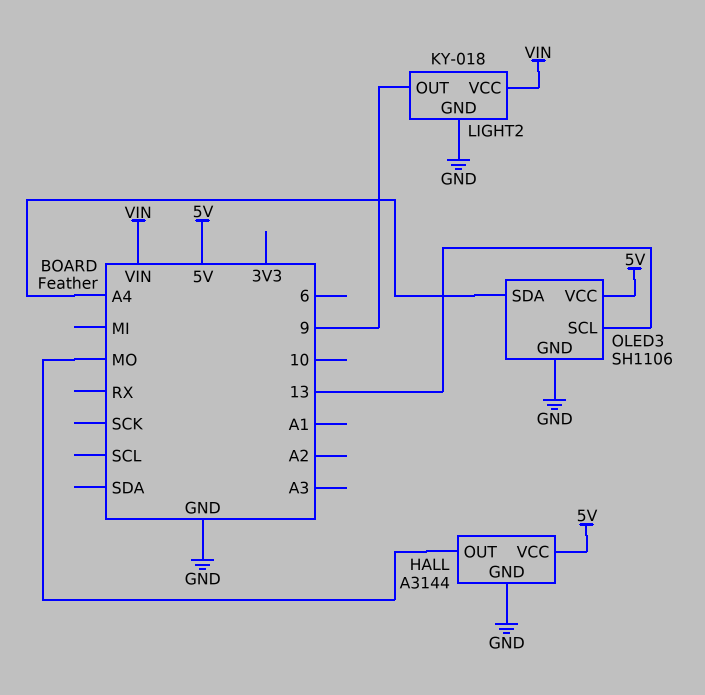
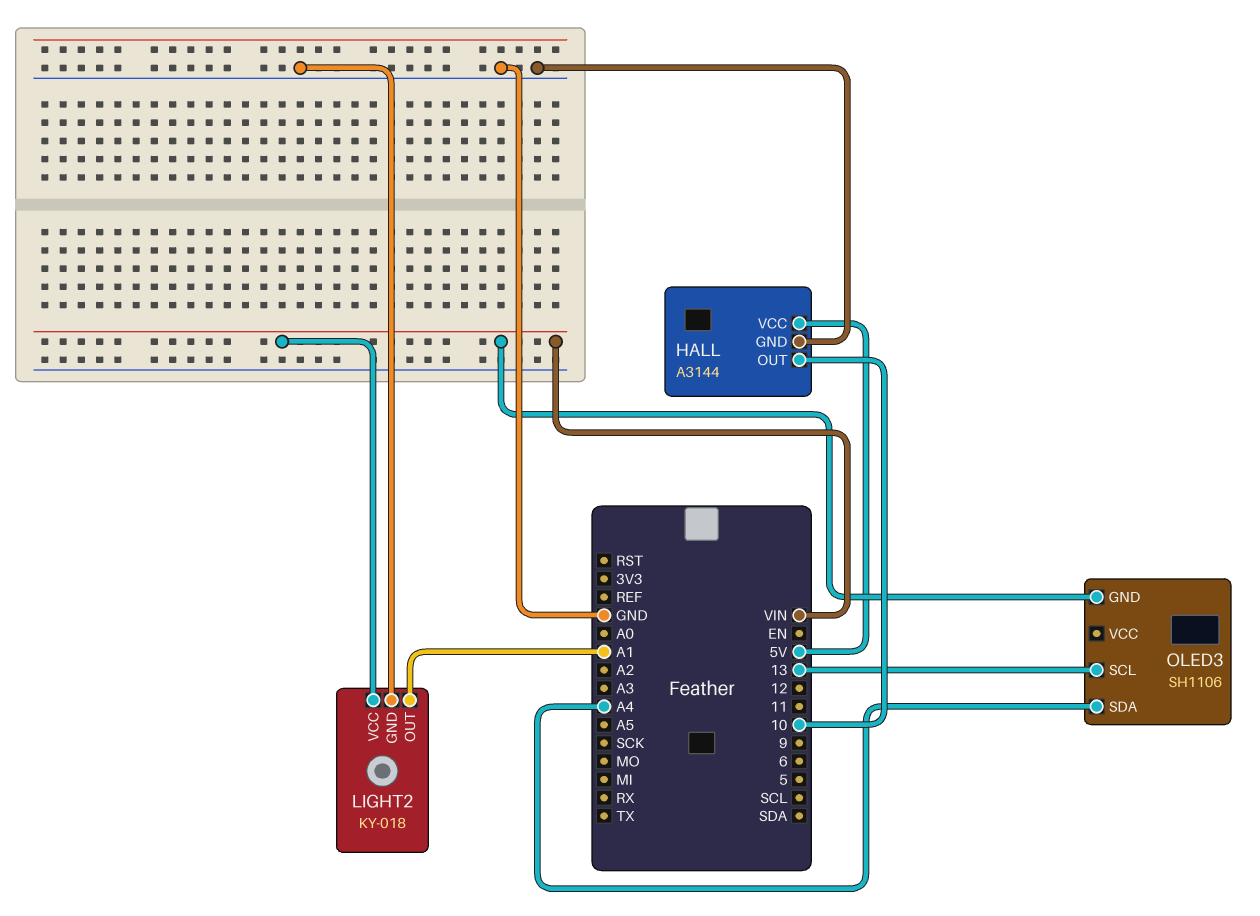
HALL pin OUT: MO -> 10
LIGHT2 pin OUT: 9 -> A1
OLED3 pin GND: GND -> VIN
OLED3 pin VCC: 5V -> none

